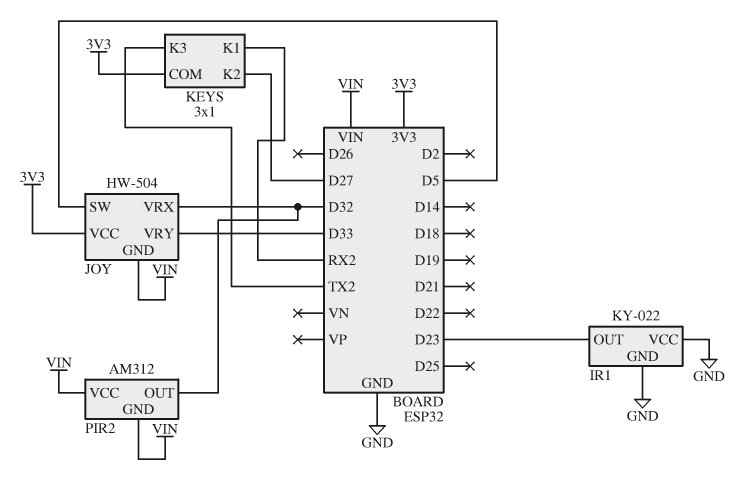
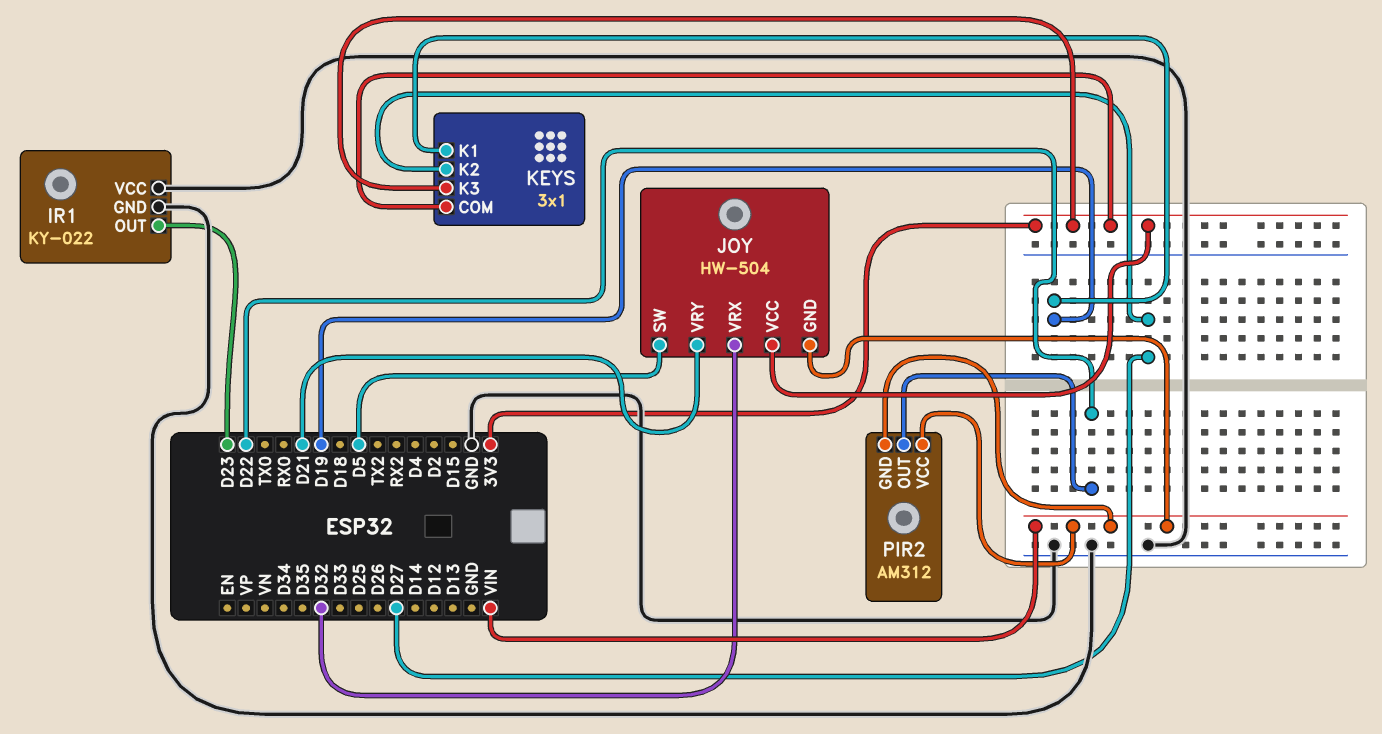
JOY pin VRY: D33 -> D21
KEYS pin K1: RX2 -> D19
KEYS pin K3: TX2 -> 3V3
PIR2 pin OUT: D32 -> D22

